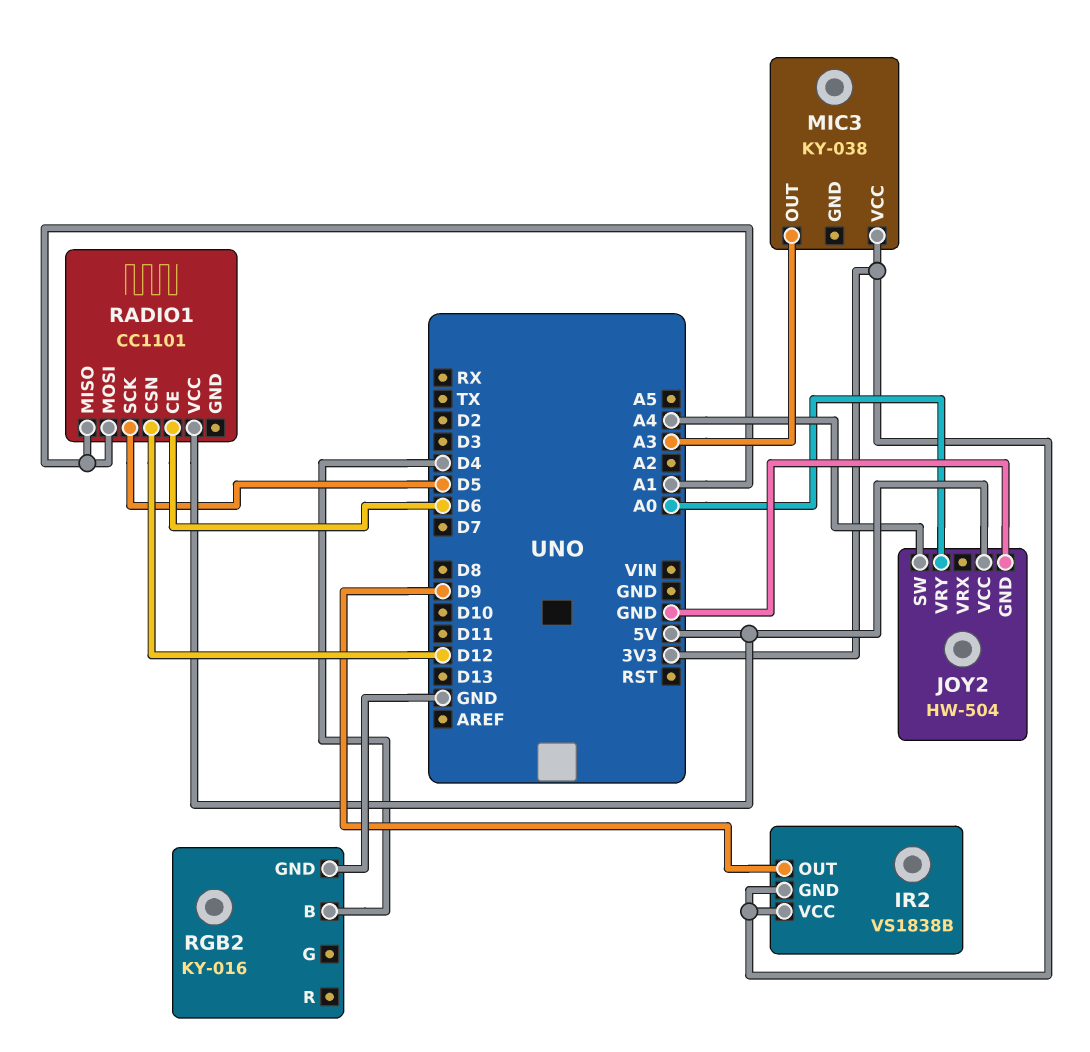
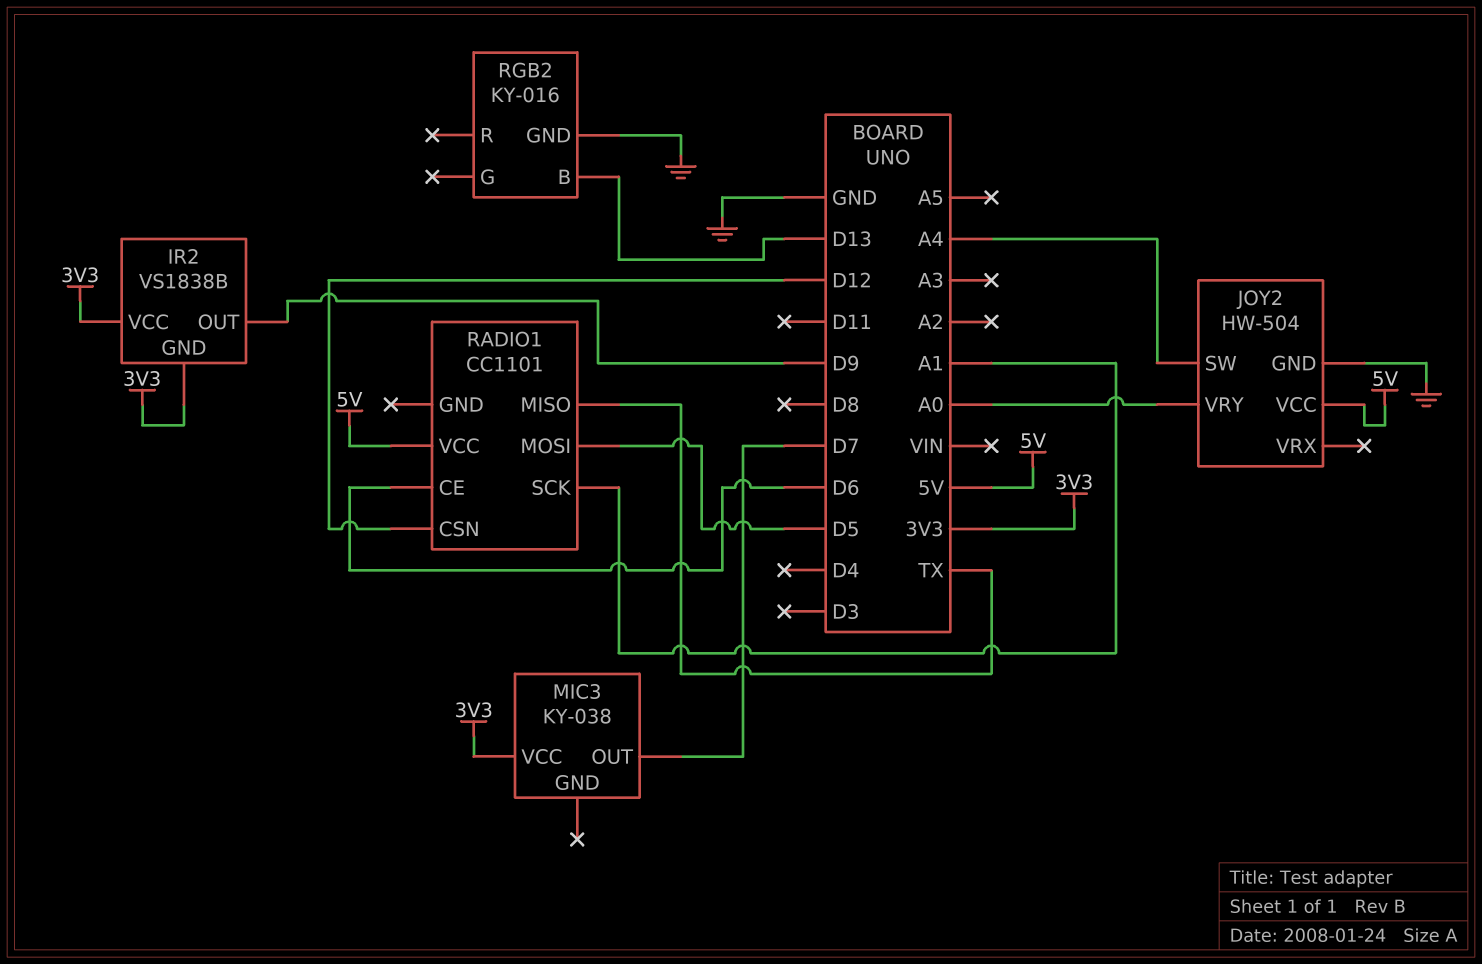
MIC3 pin OUT: A3 -> D7
RADIO1 pin MISO: A1 -> TX
RADIO1 pin MOSI: A1 -> D5
RADIO1 pin SCK: D5 -> A1
RGB2 pin B: D4 -> D13

